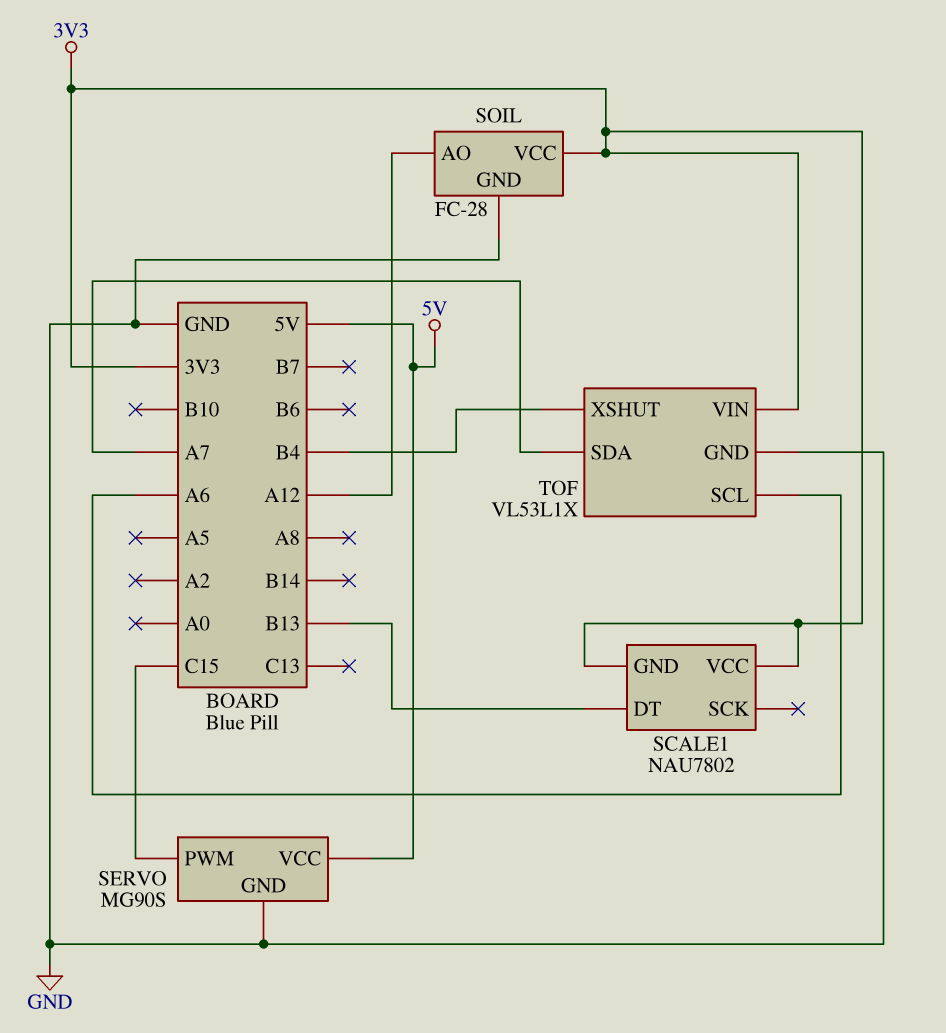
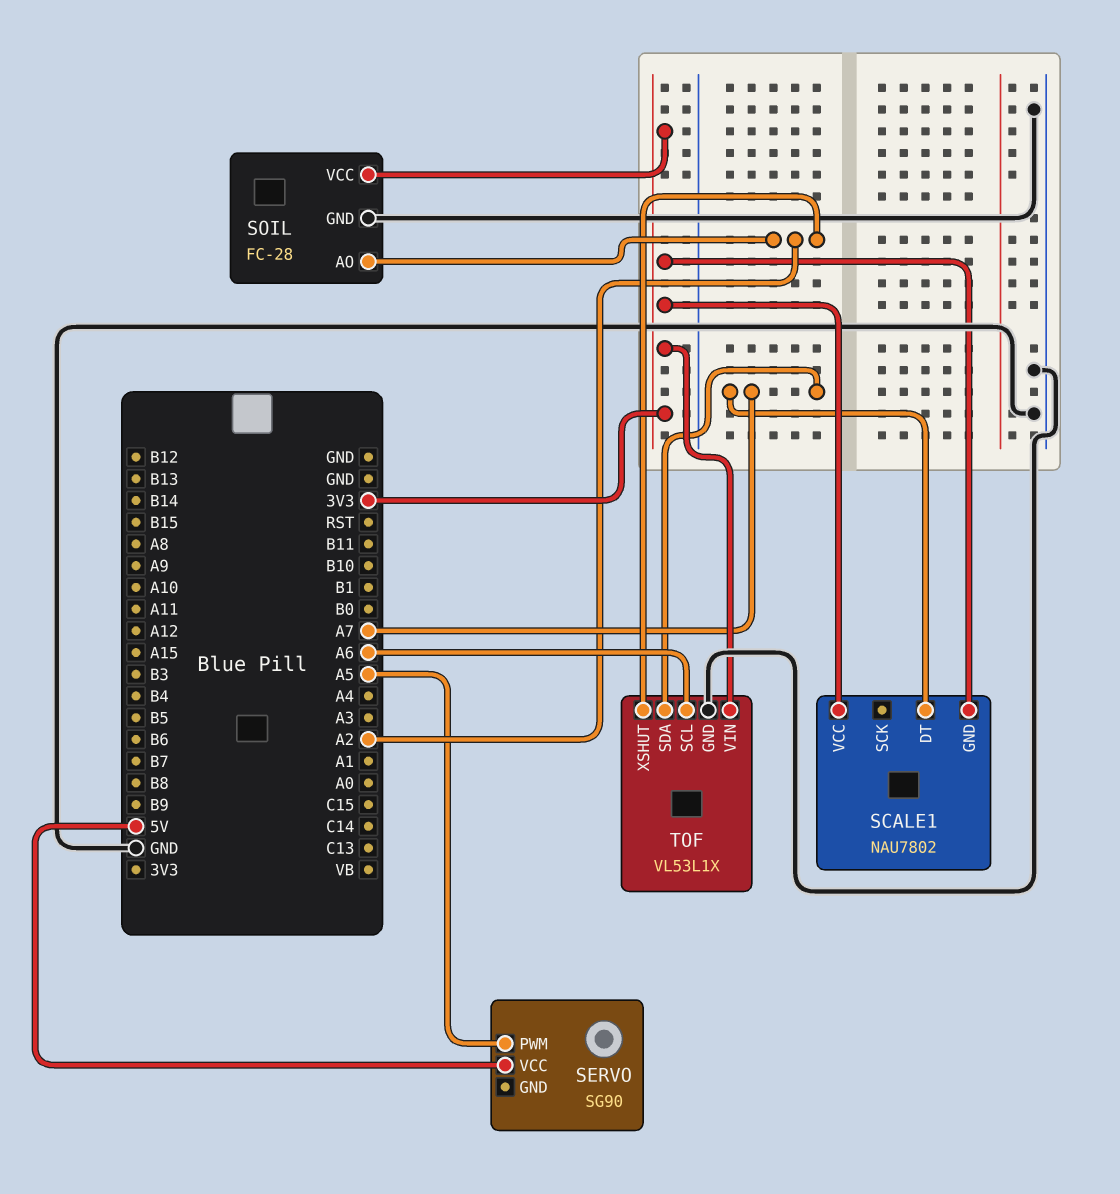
SCALE1 pin DT: B13 -> A7
SERVO: MG90S -> SG90
SERVO pin GND: GND -> none
SERVO pin PWM: C15 -> A5
SOIL pin AO: A12 -> A2
TOF pin XSHUT: B4 -> A2

